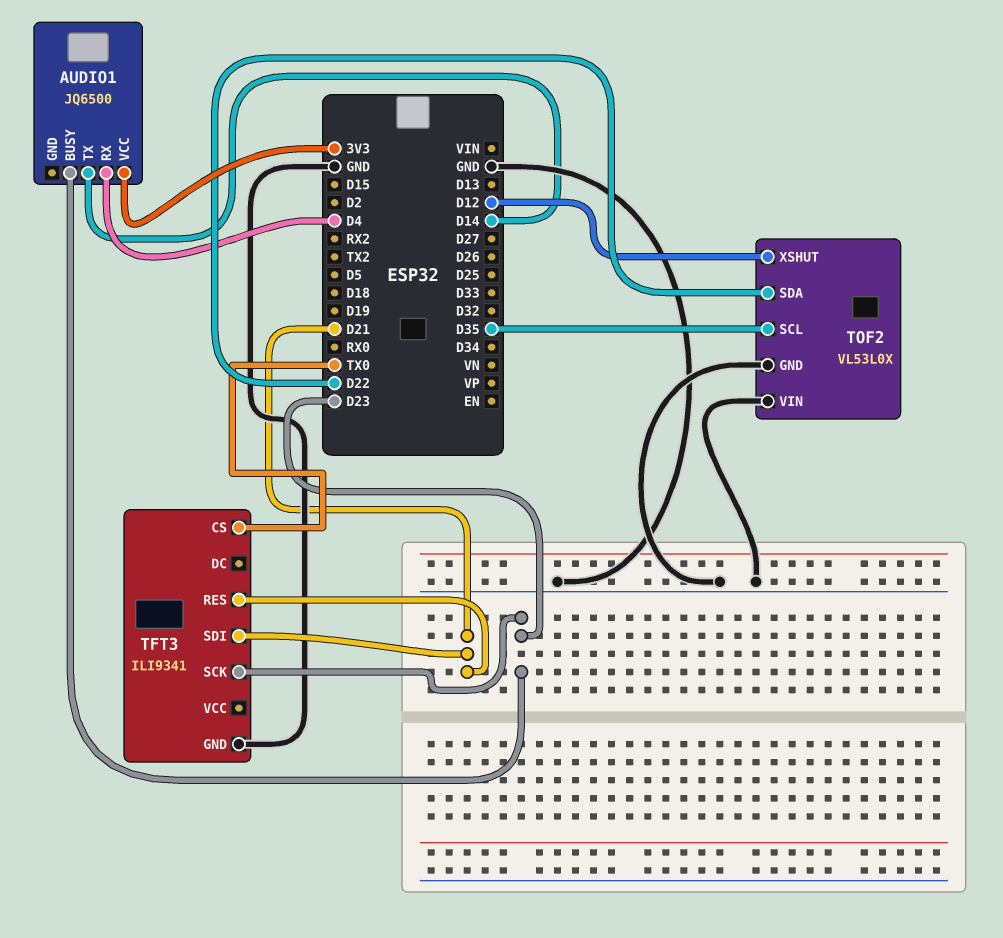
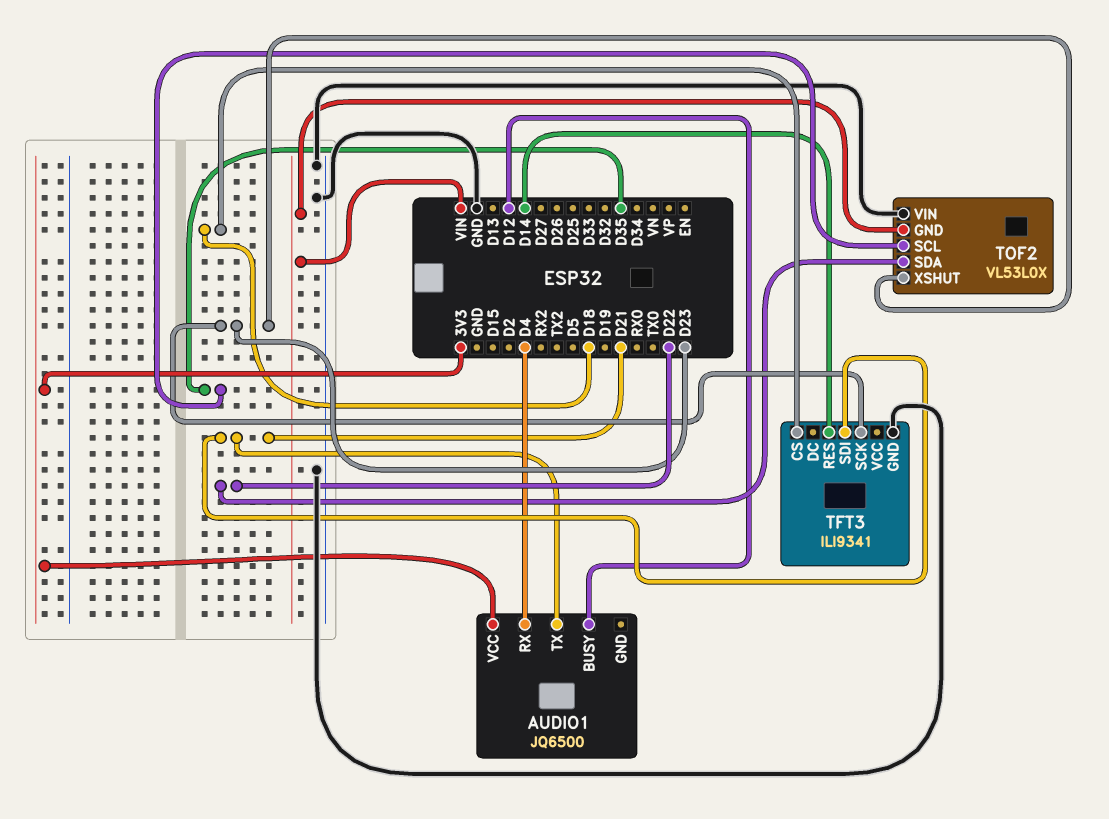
AUDIO1 pin BUSY: D23 -> D12
AUDIO1 pin TX: D14 -> D21
TFT3 pin CS: TX0 -> D18
TFT3 pin RES: D21 -> D14
TOF2 pin GND: GND -> VIN
TOF2 pin XSHUT: D12 -> D23

